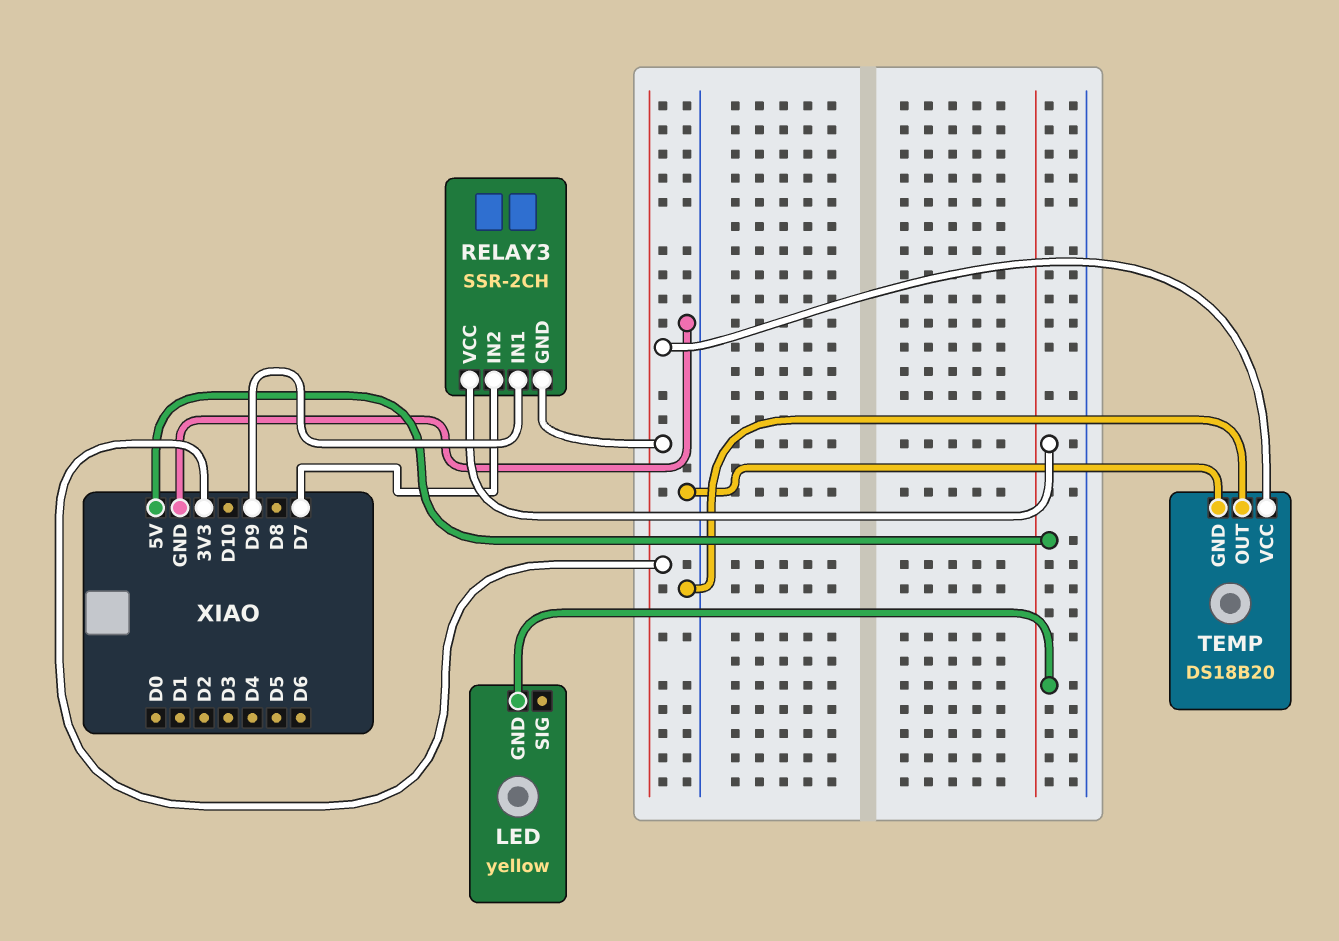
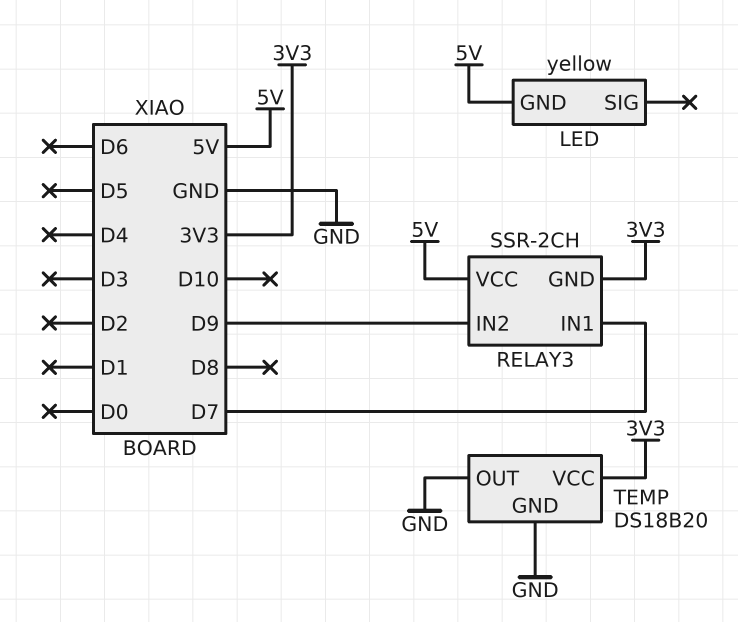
RELAY3 pin IN1: D9 -> D7
RELAY3 pin IN2: D7 -> D9

